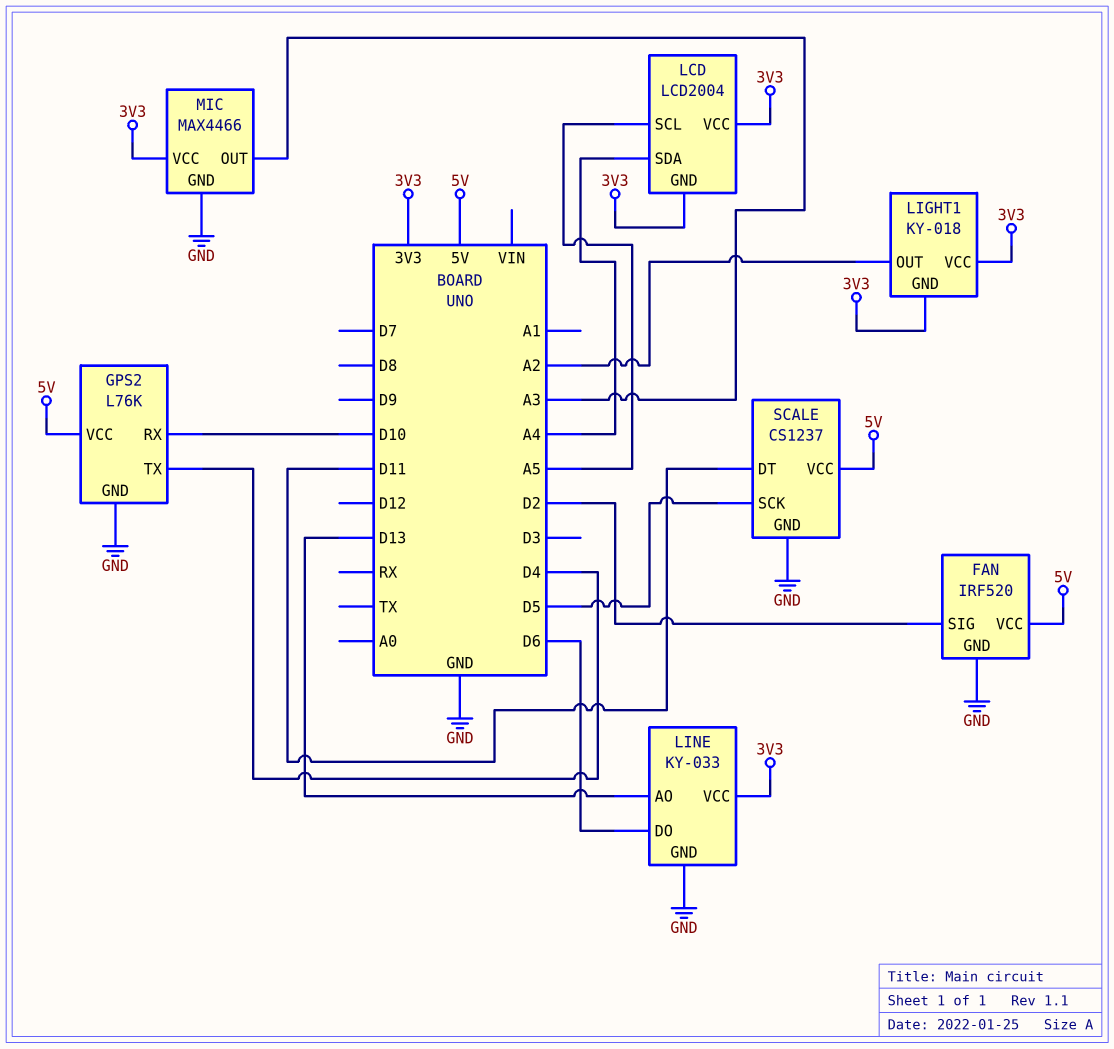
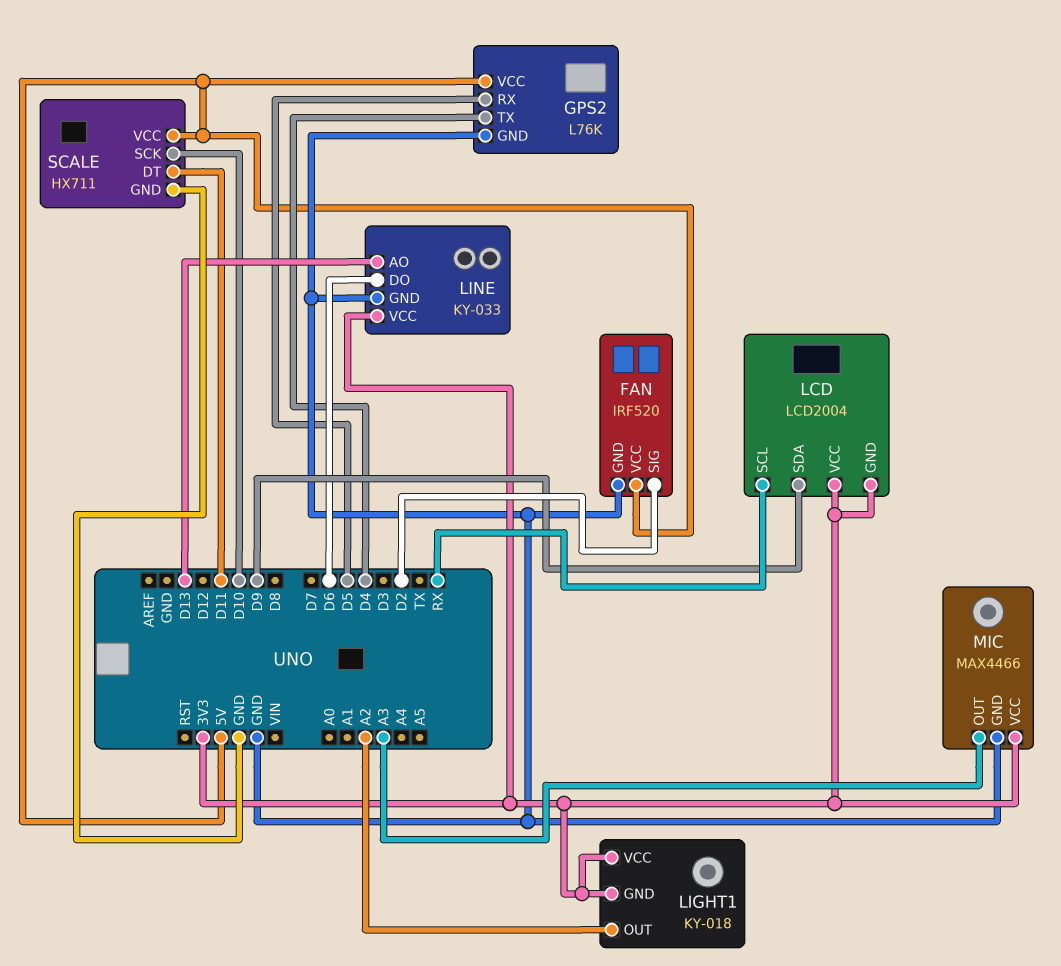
GPS2 pin RX: D10 -> D5
LCD pin SCL: A5 -> RX
LCD pin SDA: A4 -> D9
SCALE: CS1237 -> HX711
SCALE pin SCK: D5 -> D10

